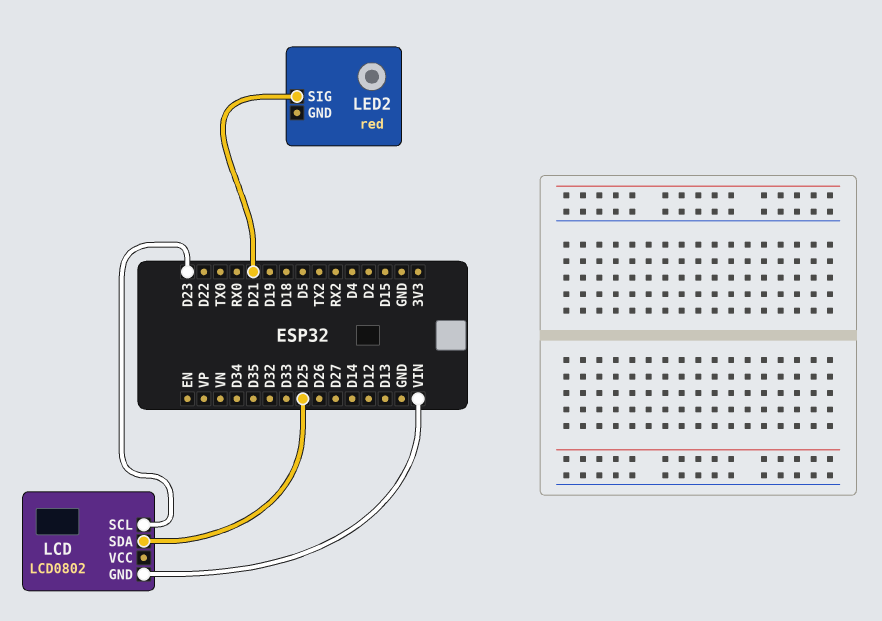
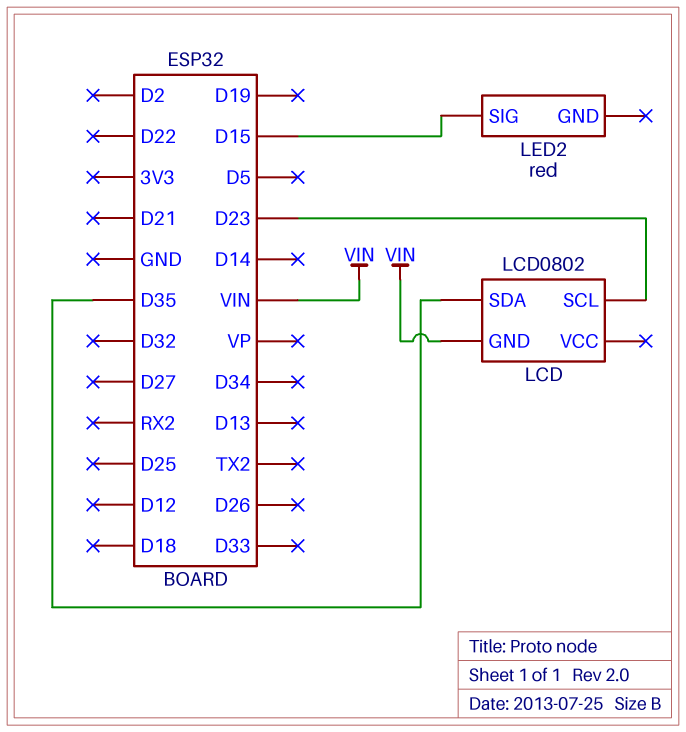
LCD pin SDA: D25 -> D35
LED2 pin SIG: D21 -> D15

